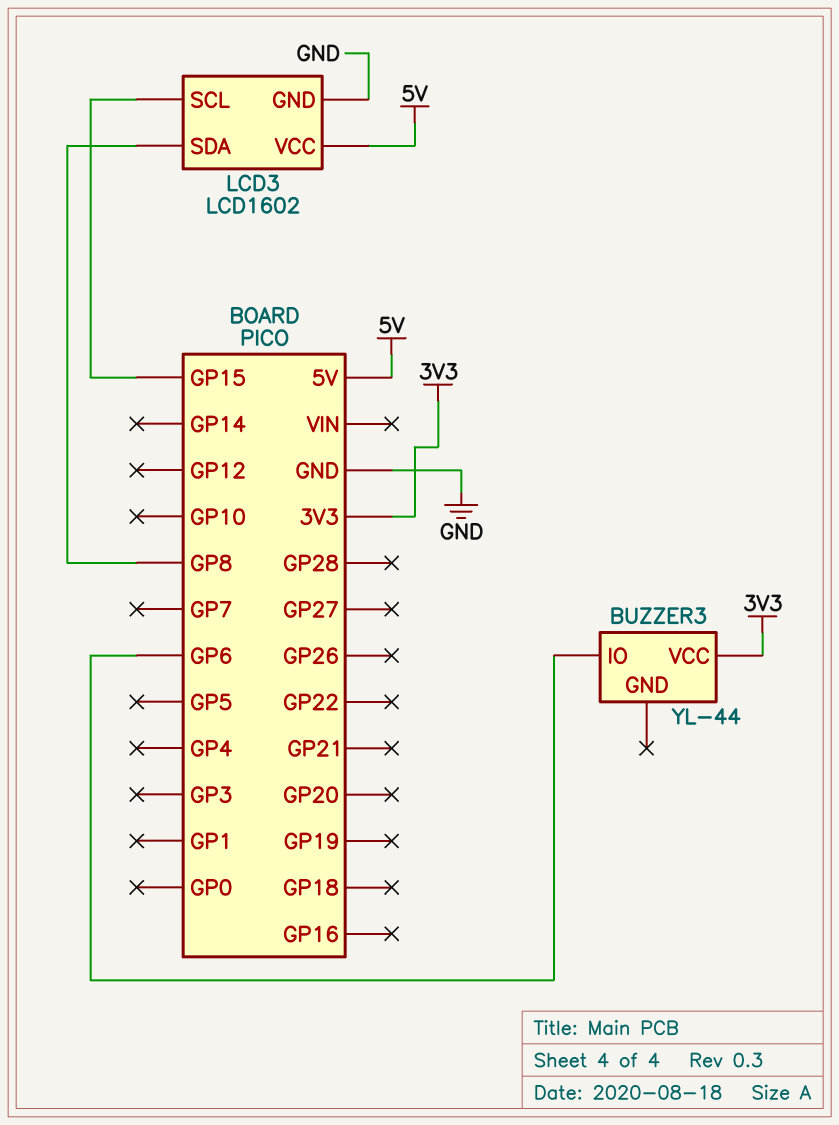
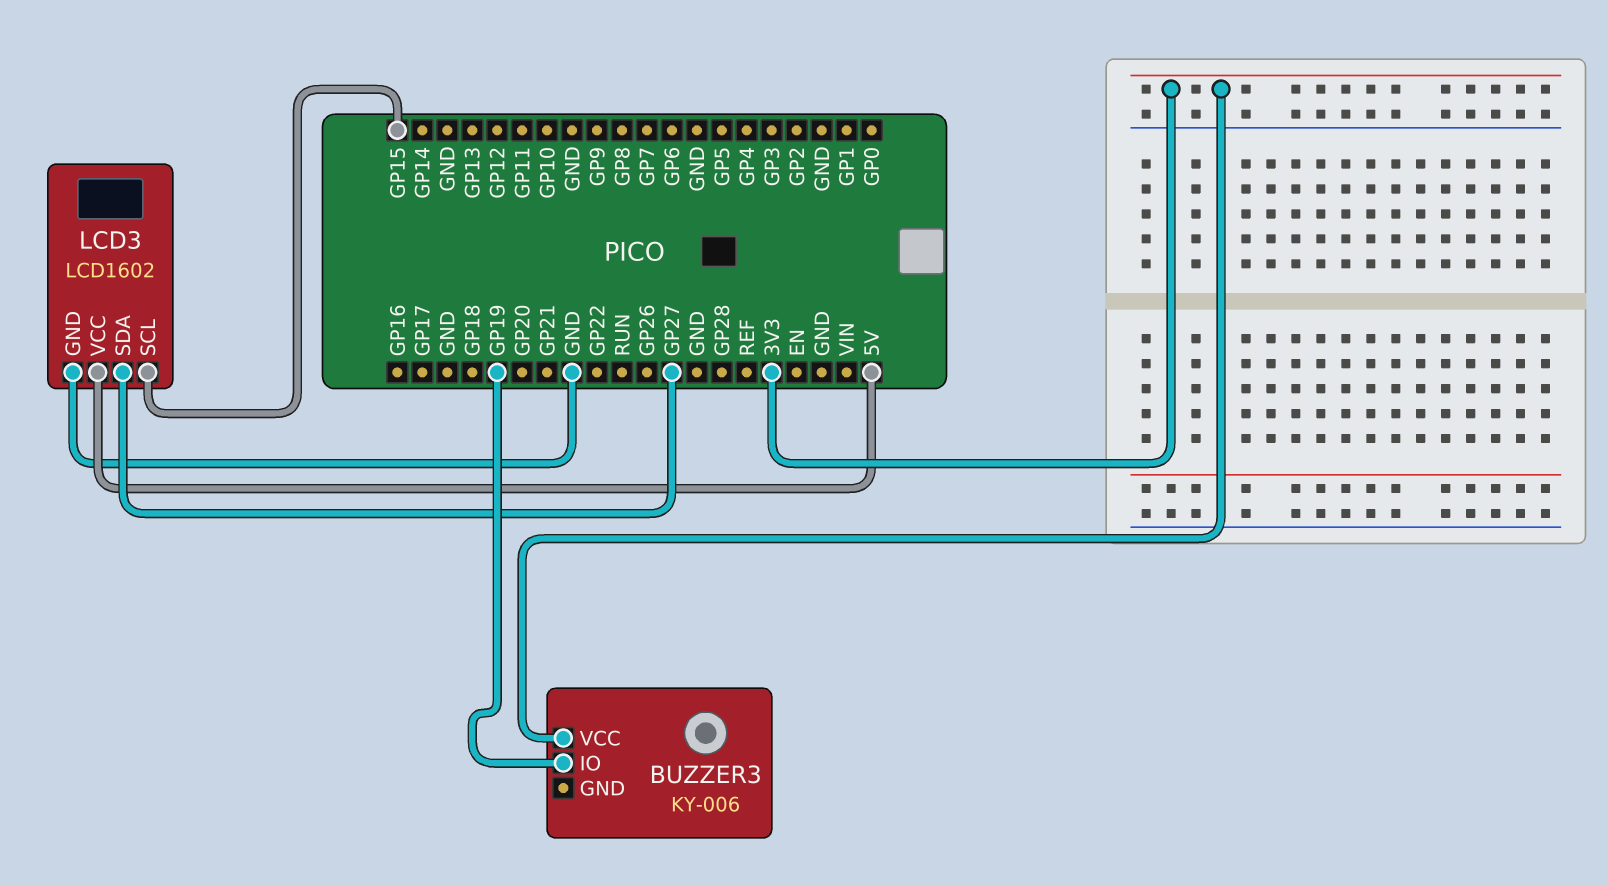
BUZZER3: YL-44 -> KY-006
BUZZER3 pin IO: GP6 -> GP19
LCD3 pin SDA: GP8 -> GP27

